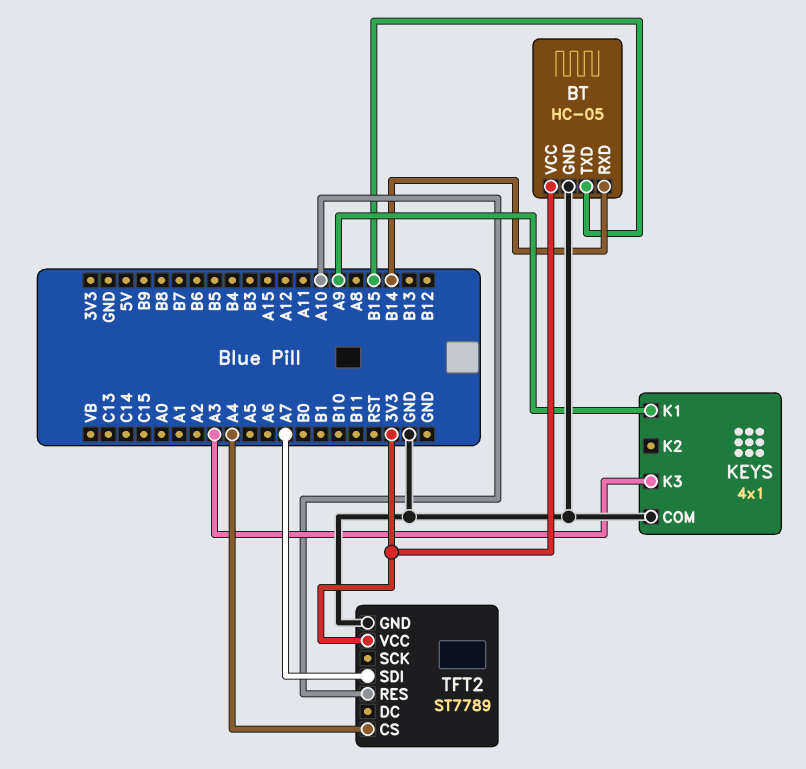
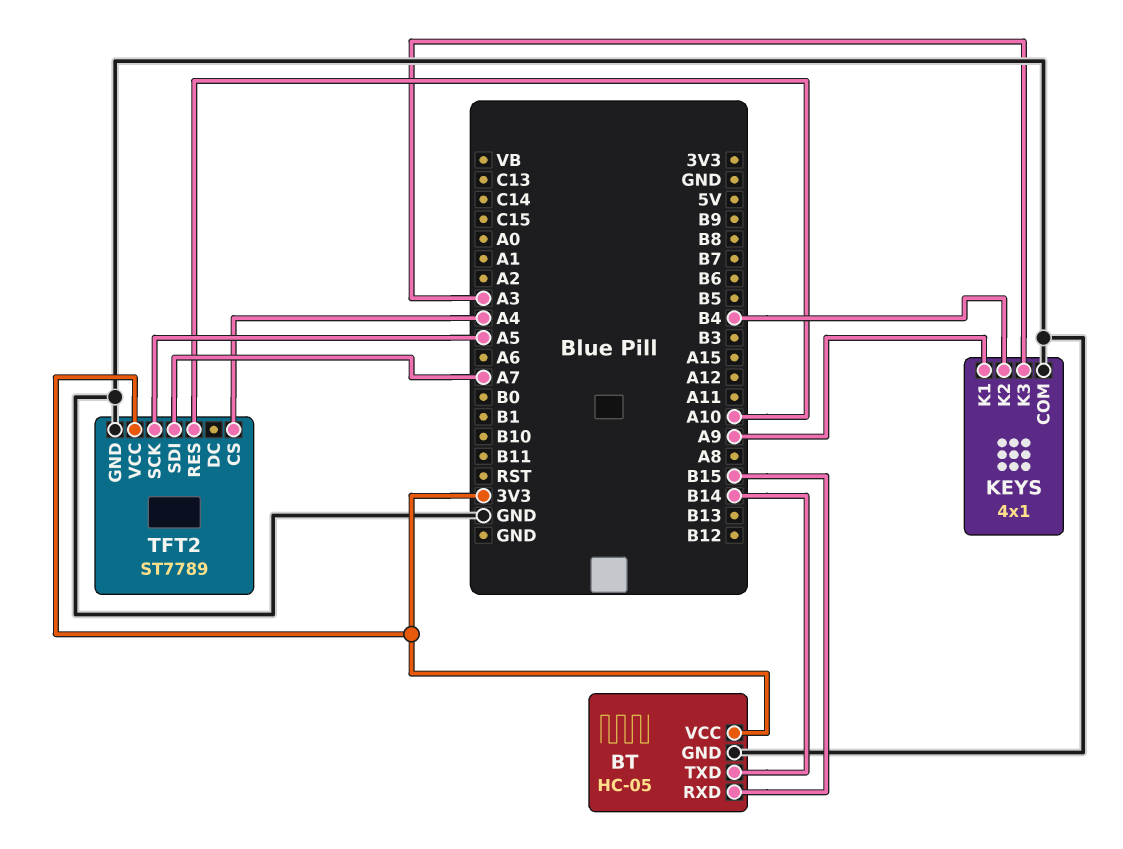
BT pin RXD: B14 -> B15
BT pin TXD: B15 -> B14
KEYS pin K2: none -> B4
TFT2 pin SCK: none -> A5

